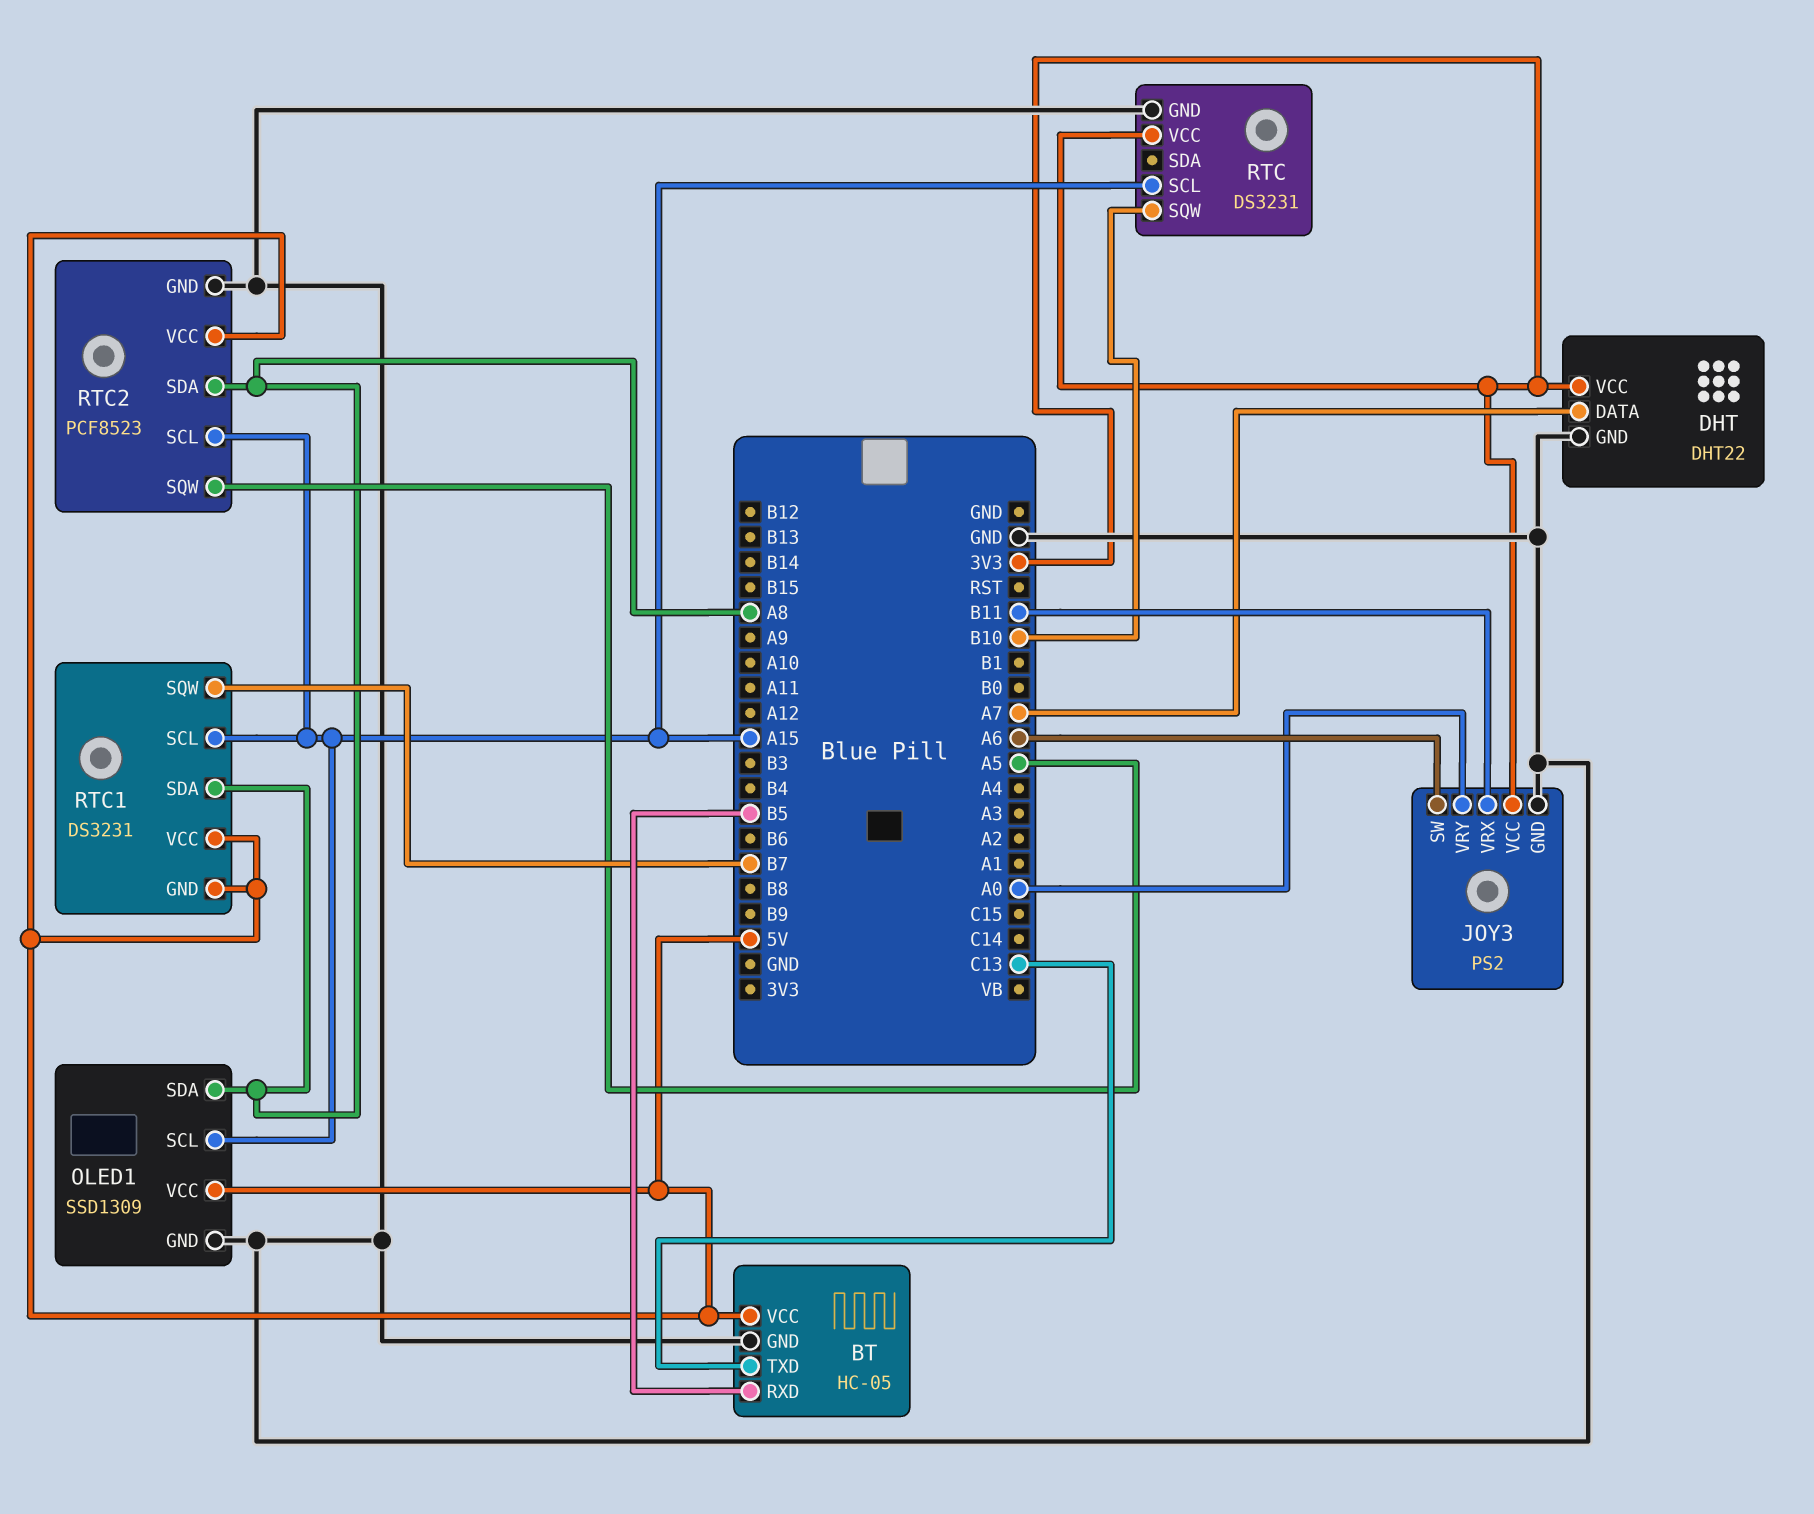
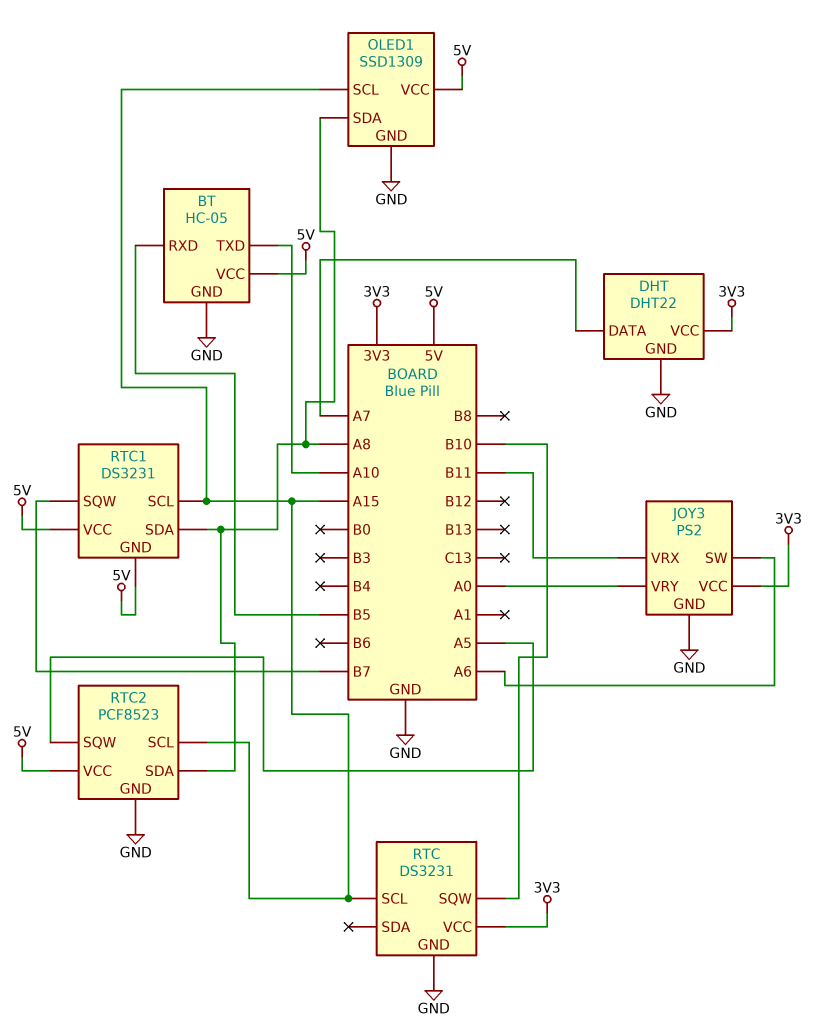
BT pin TXD: C13 -> A10

